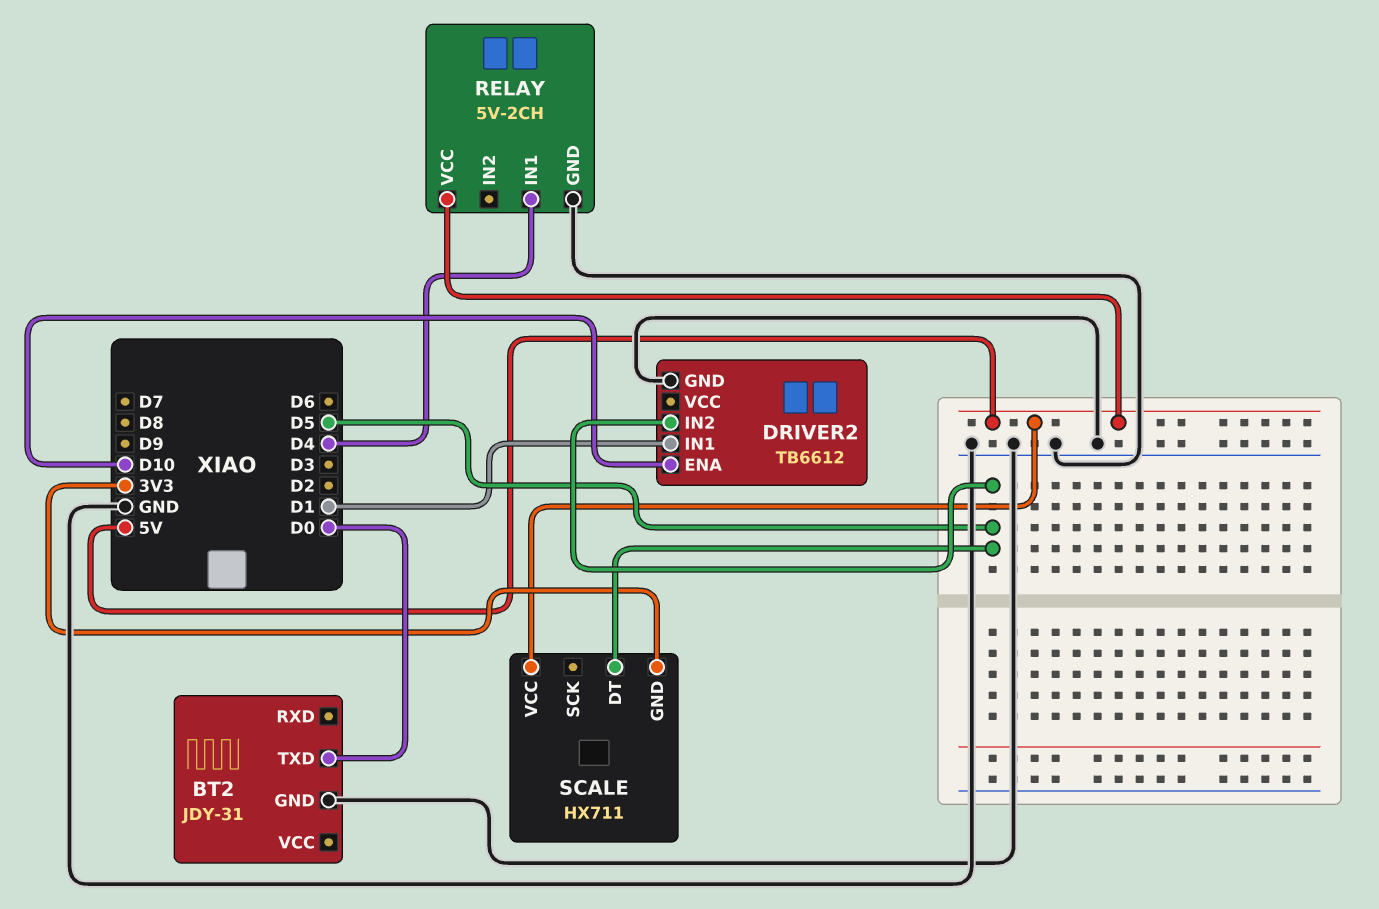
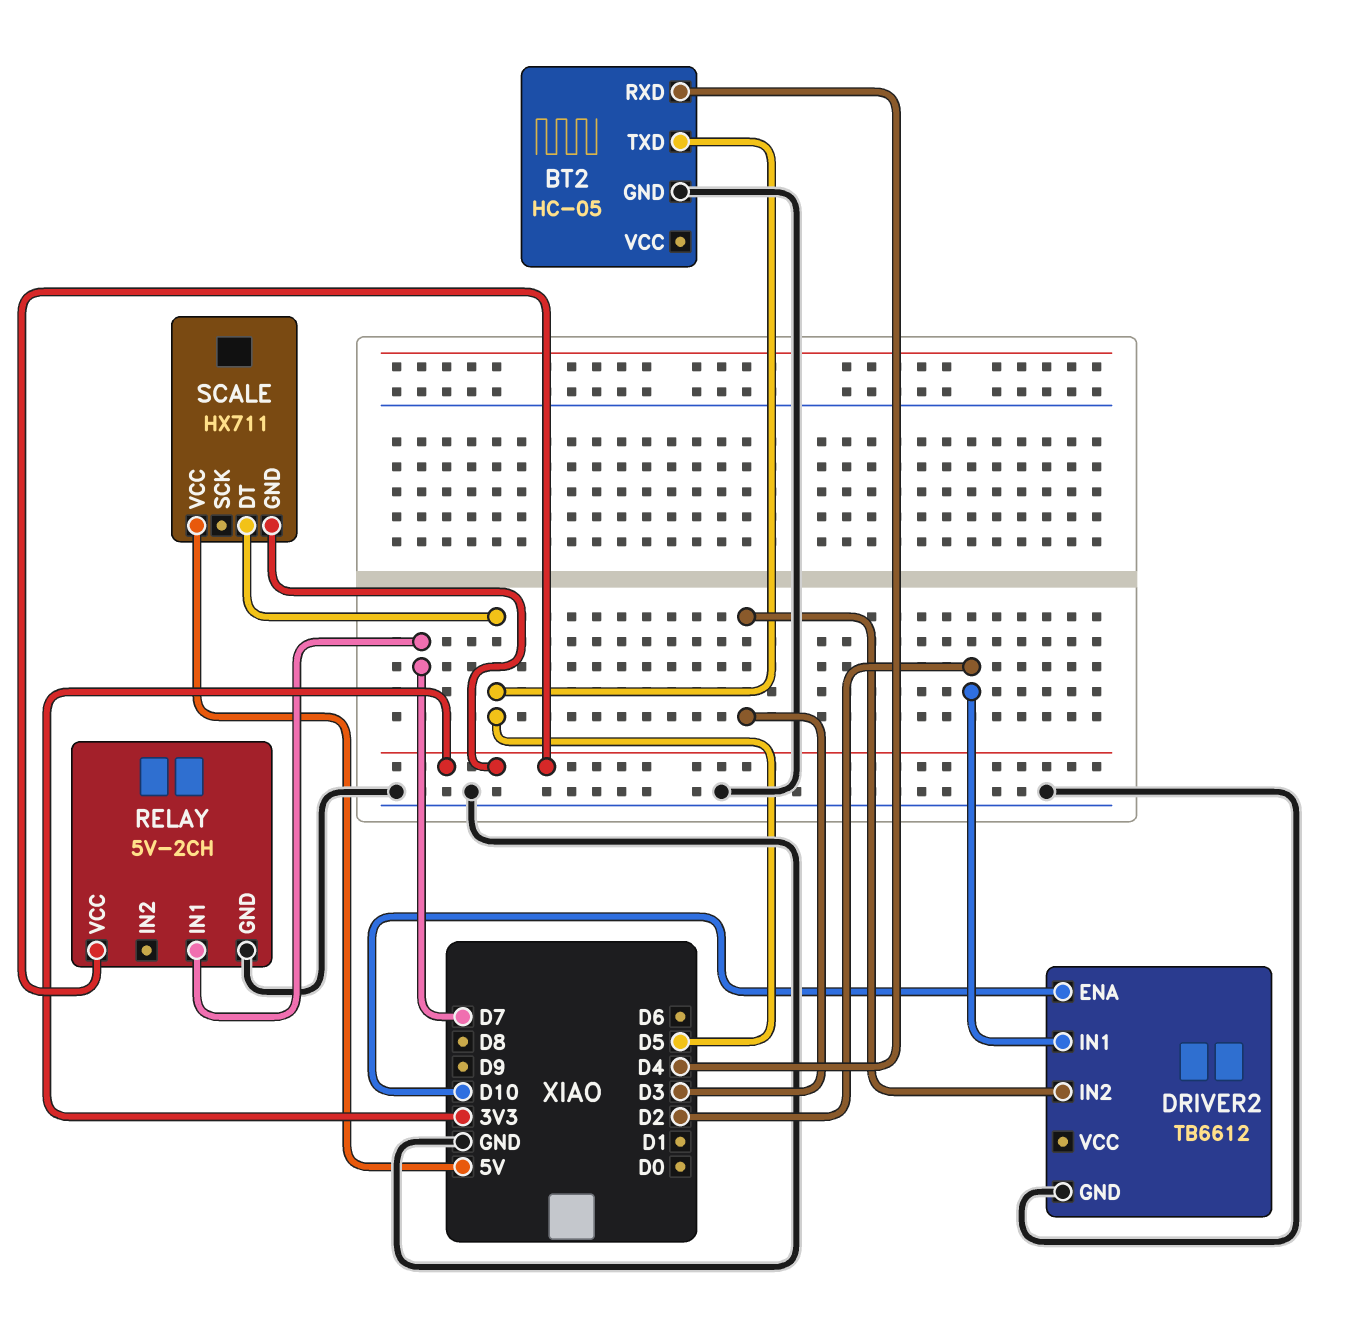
BT2: JDY-31 -> HC-05
BT2 pin RXD: none -> D4
BT2 pin TXD: D0 -> D5
DRIVER2 pin IN1: D1 -> D2
DRIVER2 pin IN2: D5 -> D3
RELAY pin IN1: D4 -> D7
RELAY pin VCC: 5V -> 3V3

